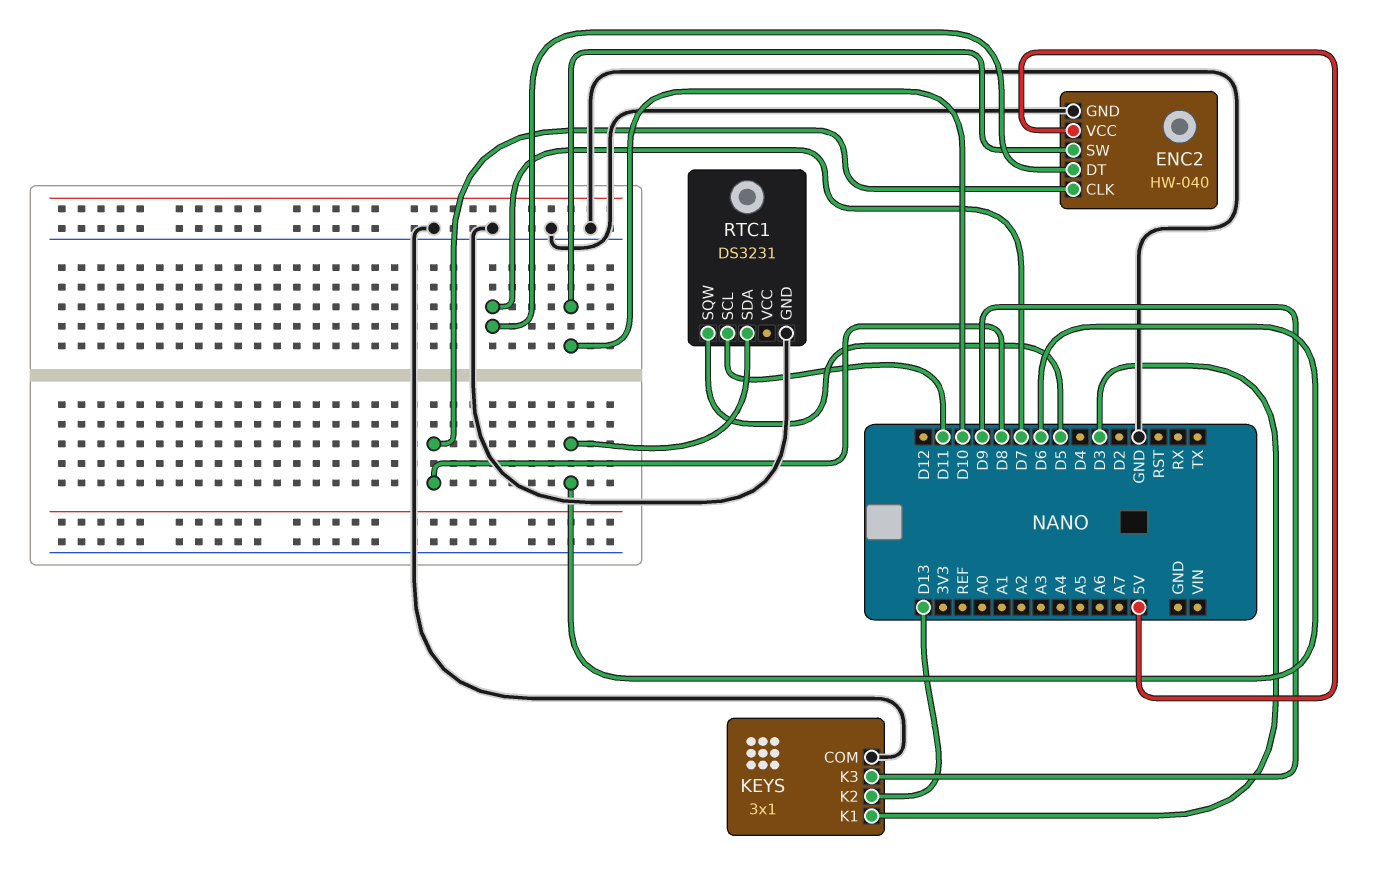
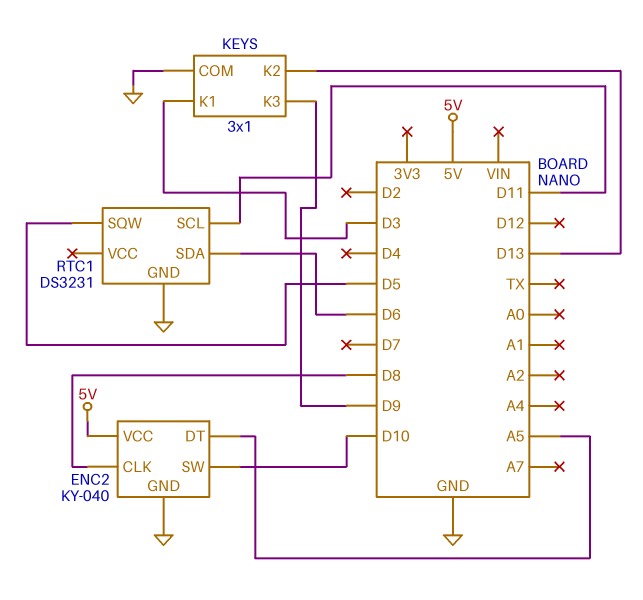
ENC2: HW-040 -> KY-040
ENC2 pin DT: D7 -> A5

